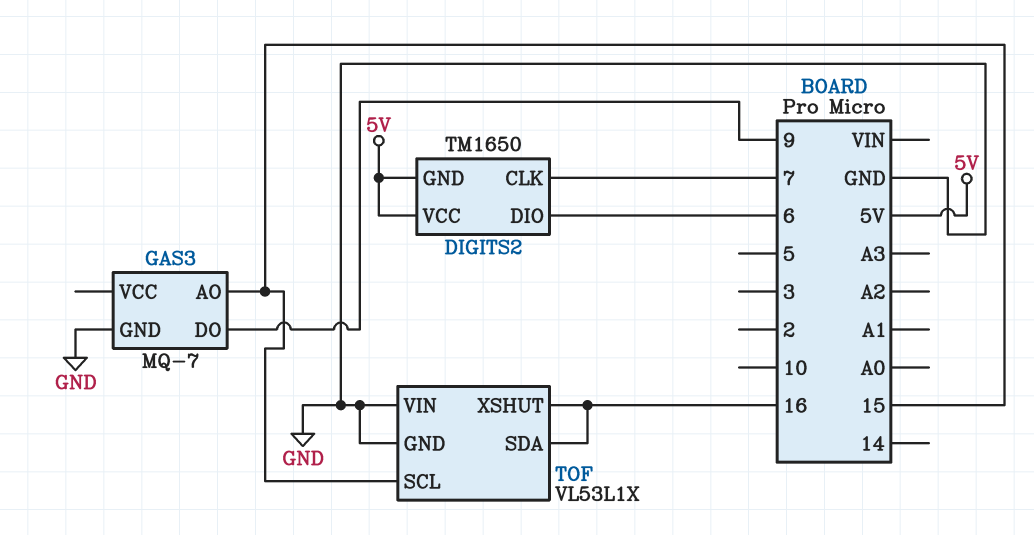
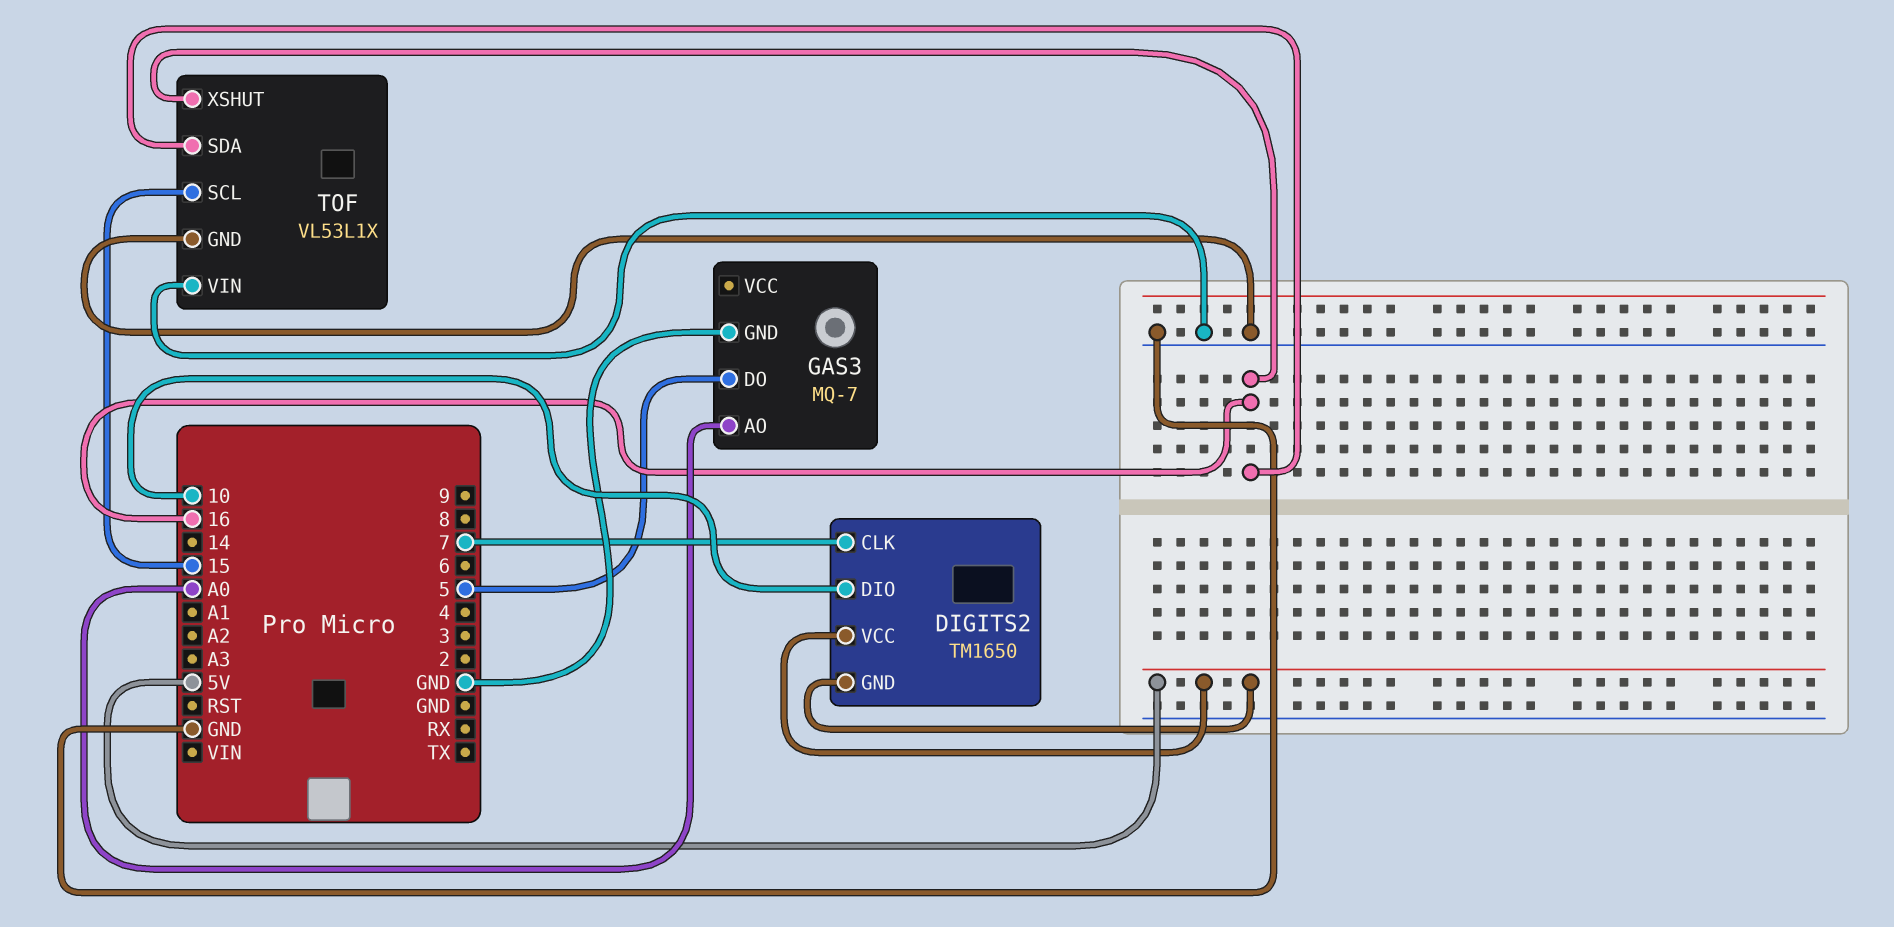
DIGITS2 pin DIO: 6 -> 10
GAS3 pin AO: 15 -> A0
GAS3 pin DO: 9 -> 5

